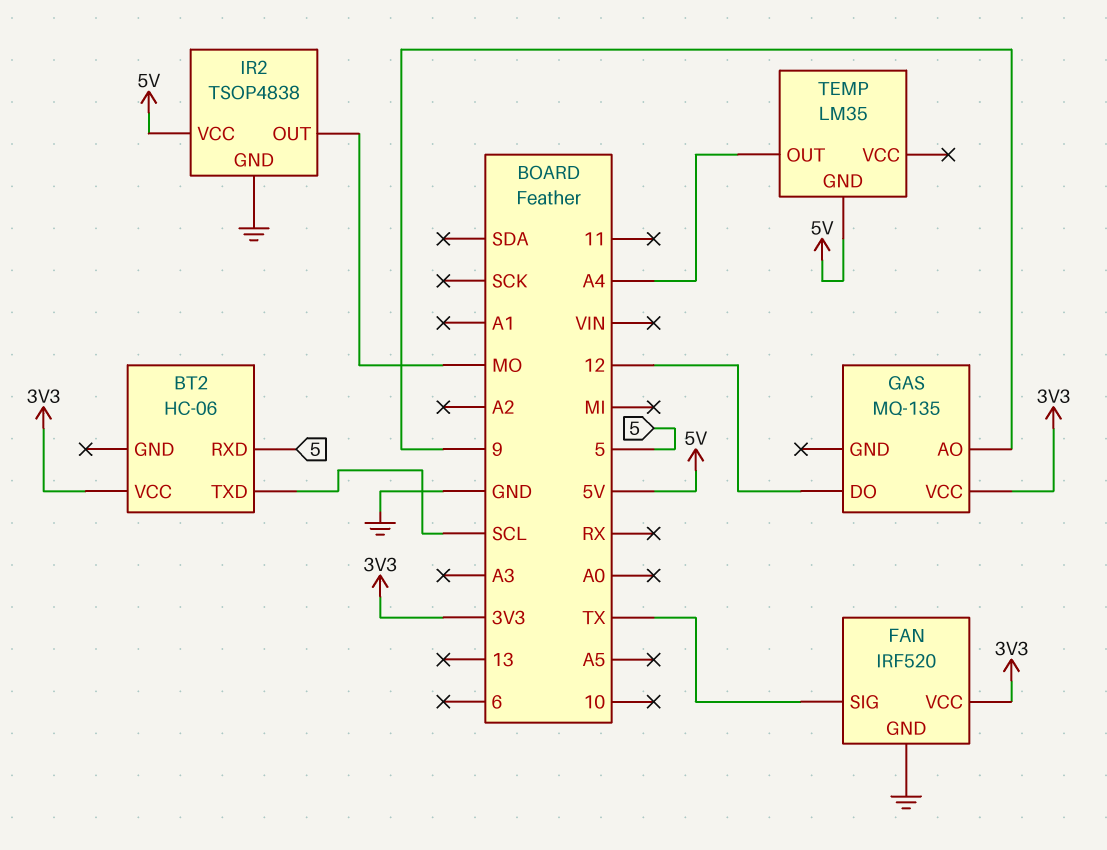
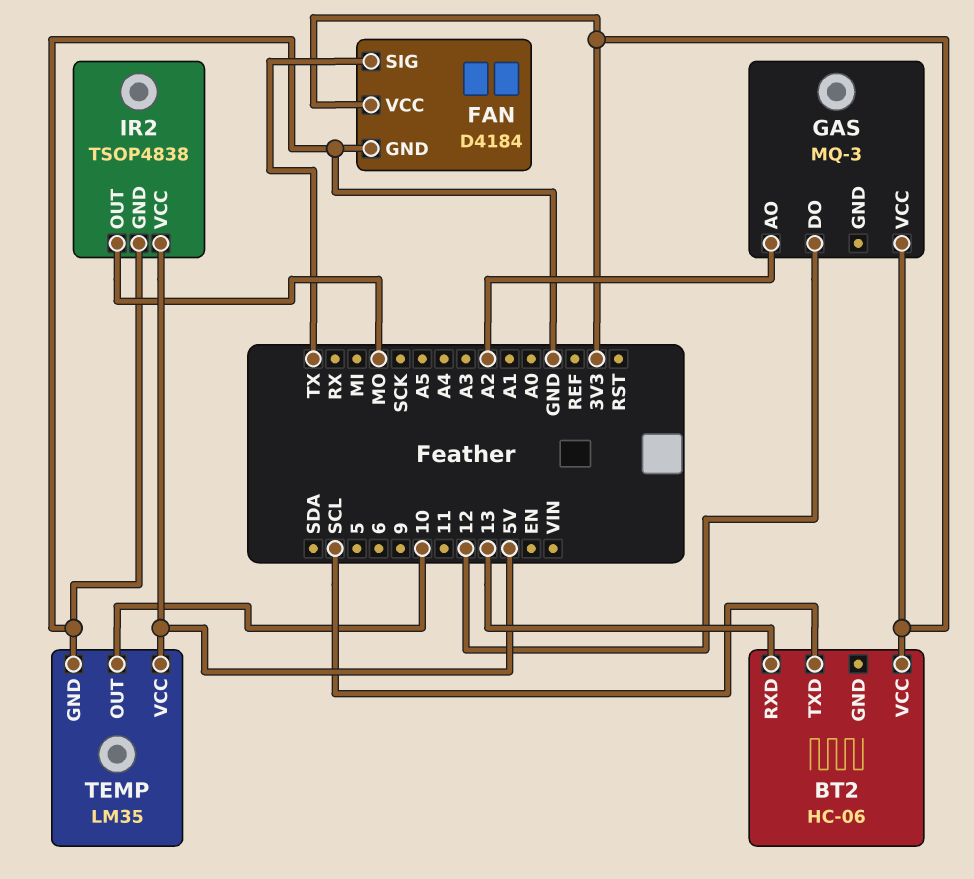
BT2 pin RXD: 5 -> 13
FAN: IRF520 -> D4184
GAS: MQ-135 -> MQ-3
GAS pin AO: 9 -> A2
TEMP pin GND: 5V -> GND
TEMP pin OUT: A4 -> 10
TEMP pin VCC: none -> 5V

